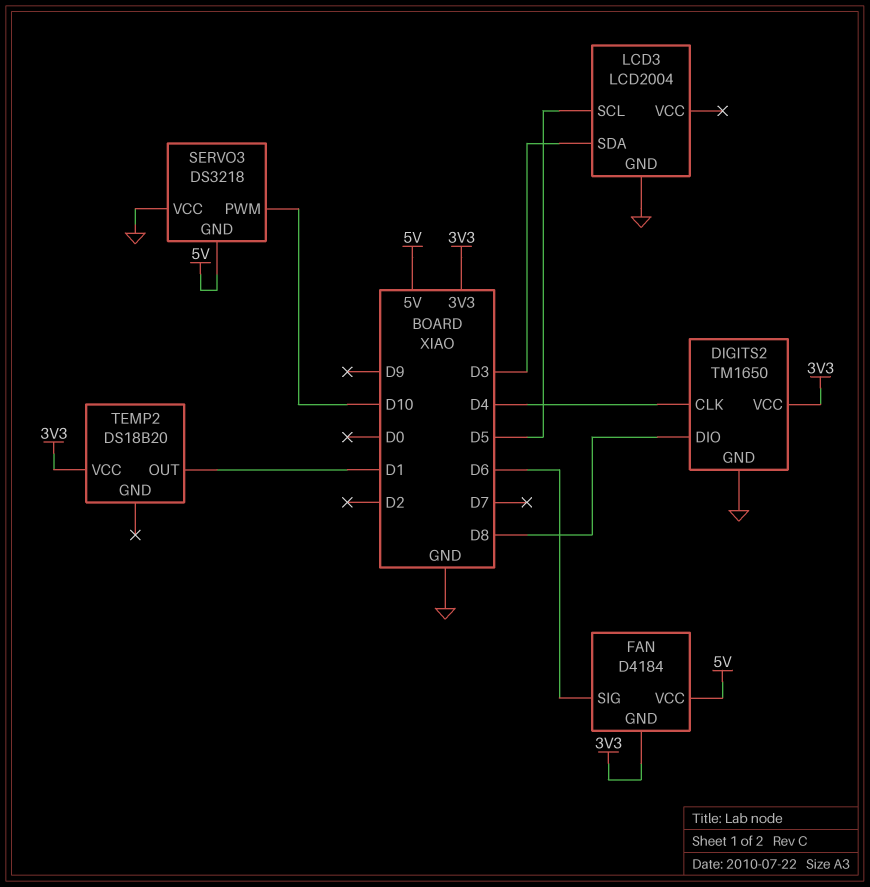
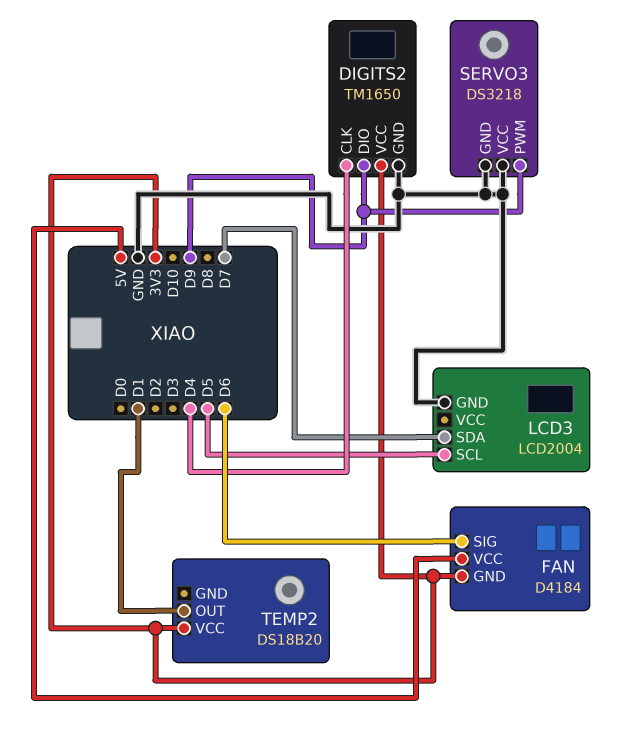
DIGITS2 pin DIO: D8 -> D9
LCD3 pin SDA: D3 -> D7
SERVO3 pin GND: 5V -> GND
SERVO3 pin PWM: D10 -> D9

